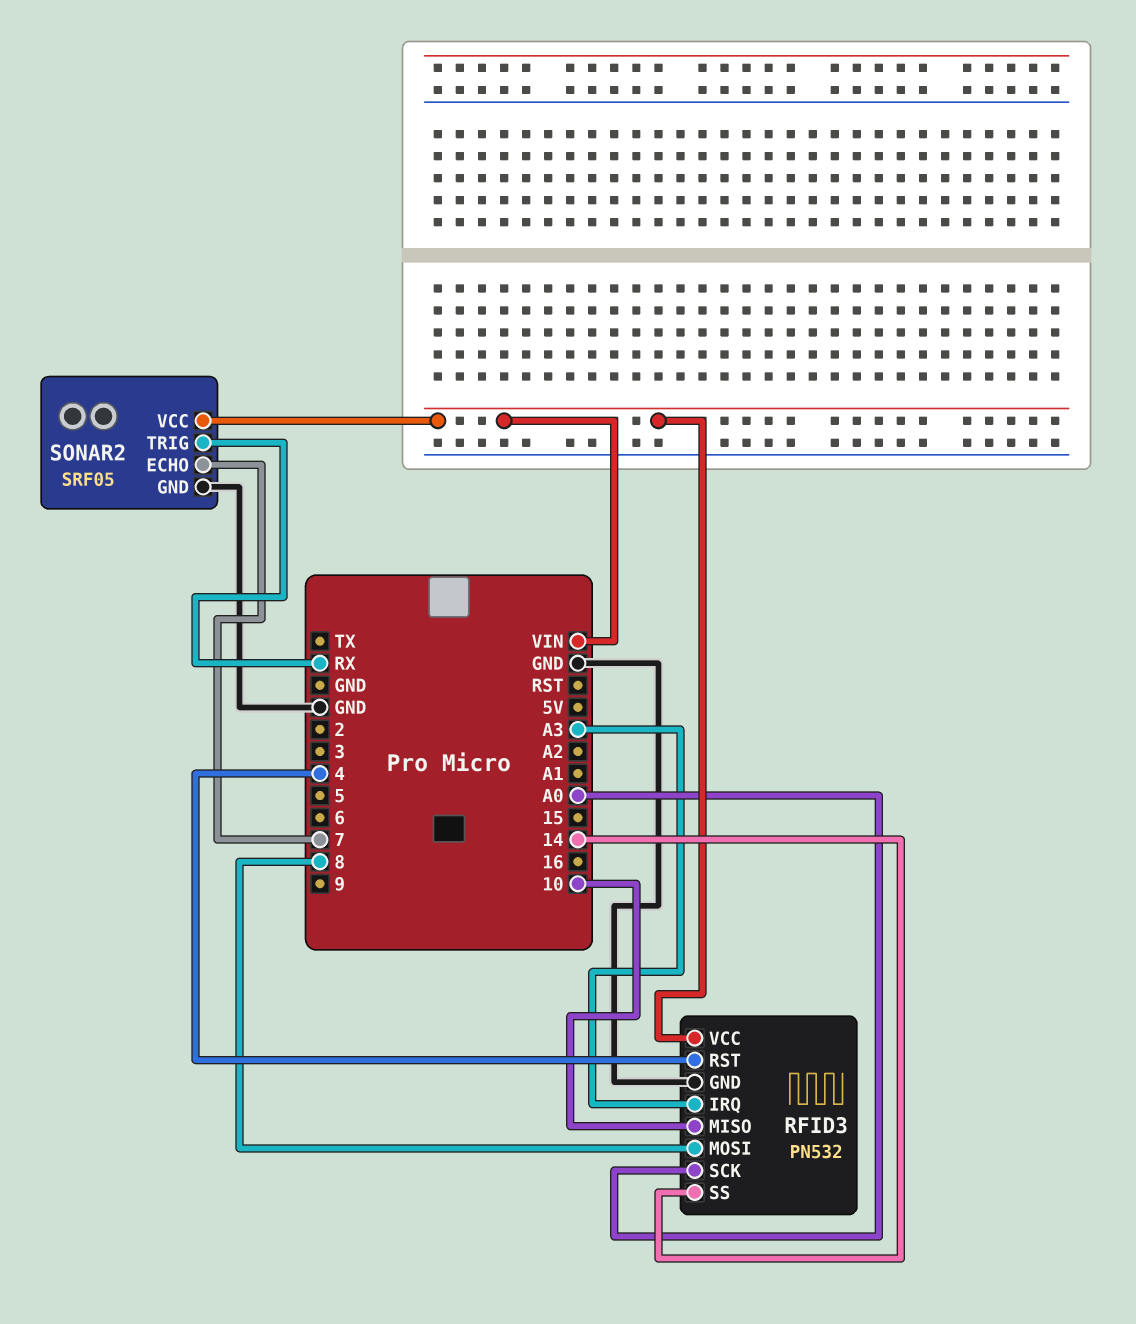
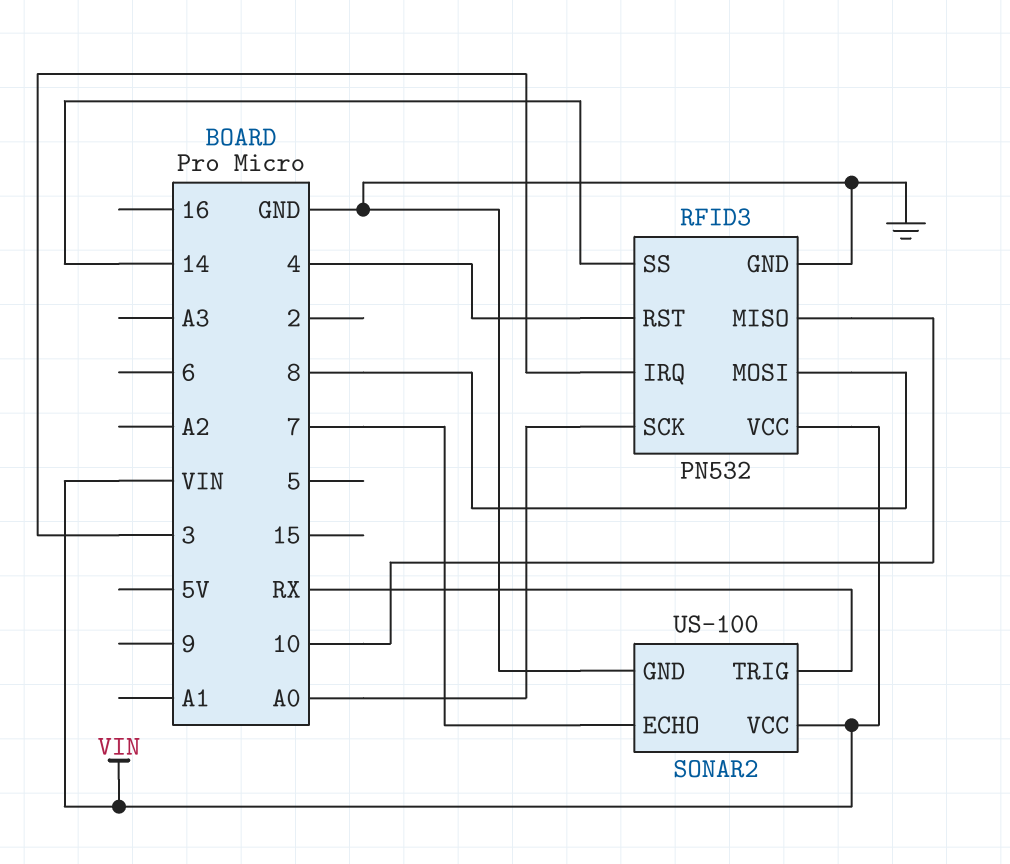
RFID3 pin IRQ: A3 -> 3
SONAR2: SRF05 -> US-100

